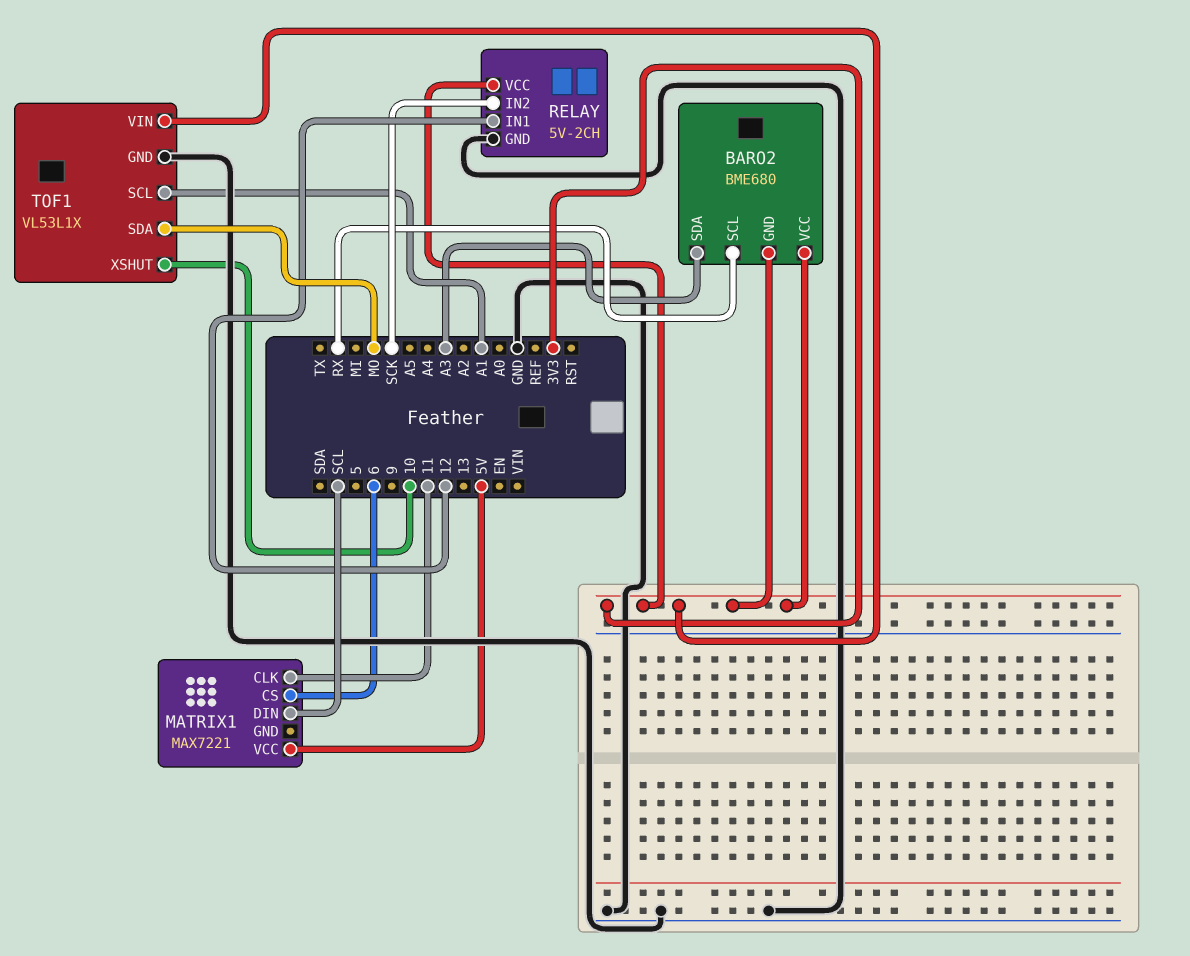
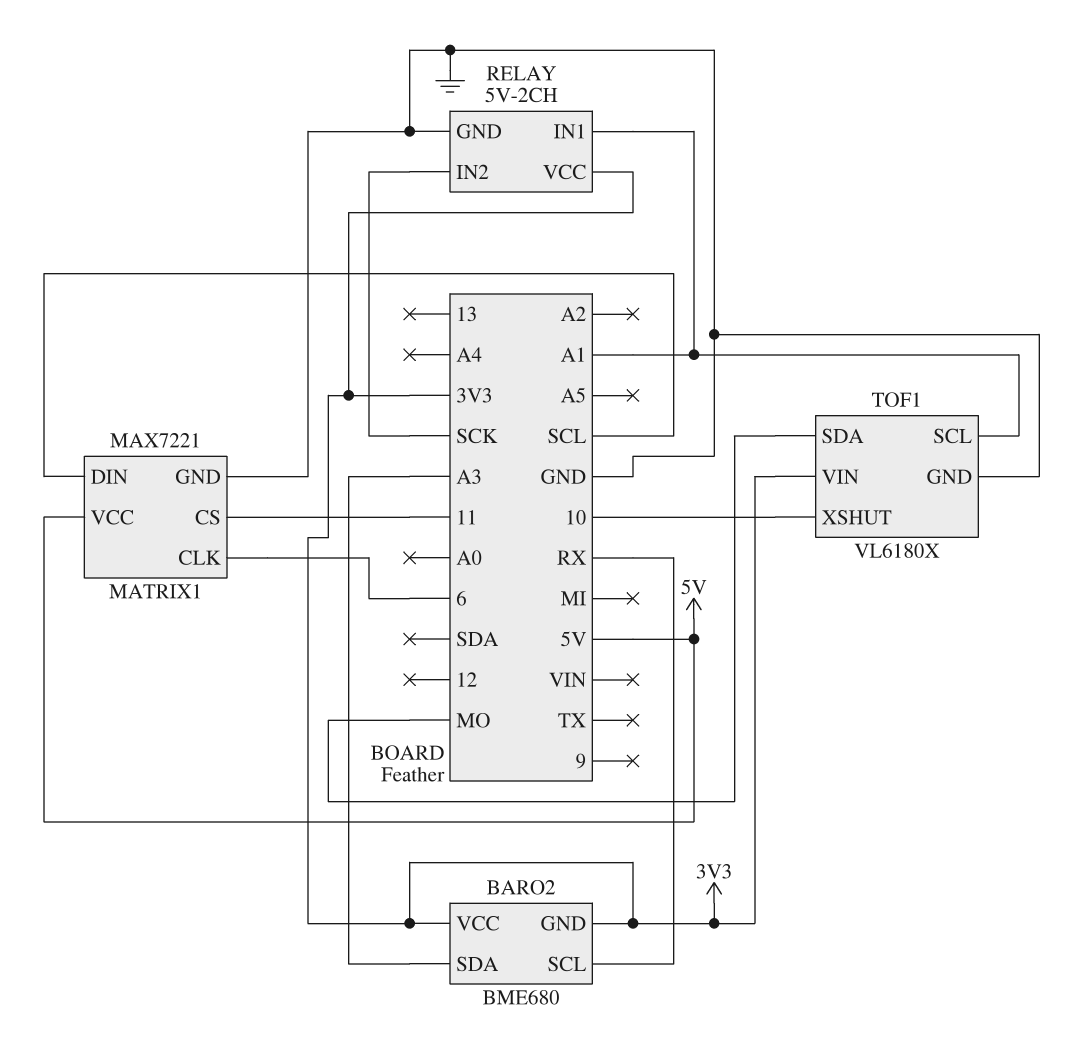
MATRIX1 pin CLK: 11 -> 6
MATRIX1 pin CS: 6 -> 11
MATRIX1 pin GND: none -> GND
RELAY pin IN1: 12 -> A1
TOF1: VL53L1X -> VL6180X

